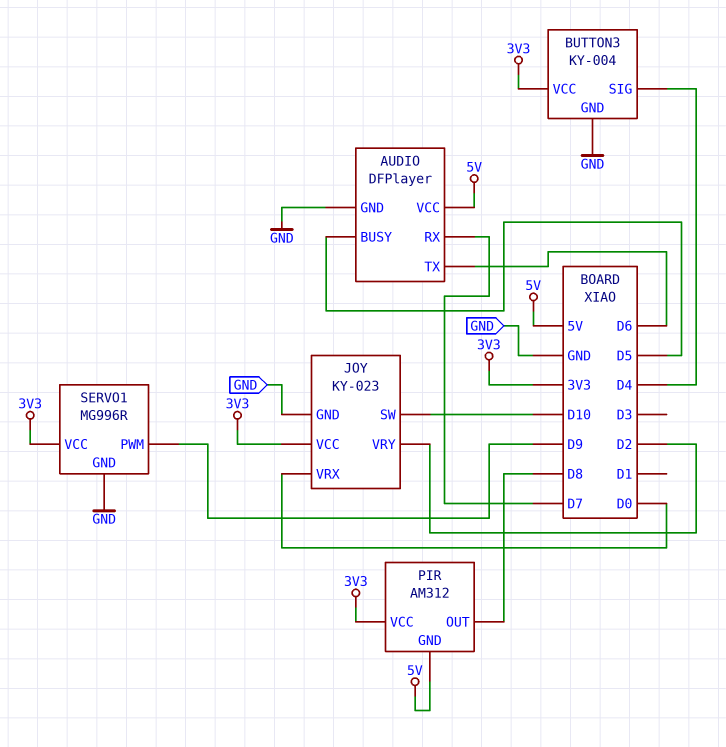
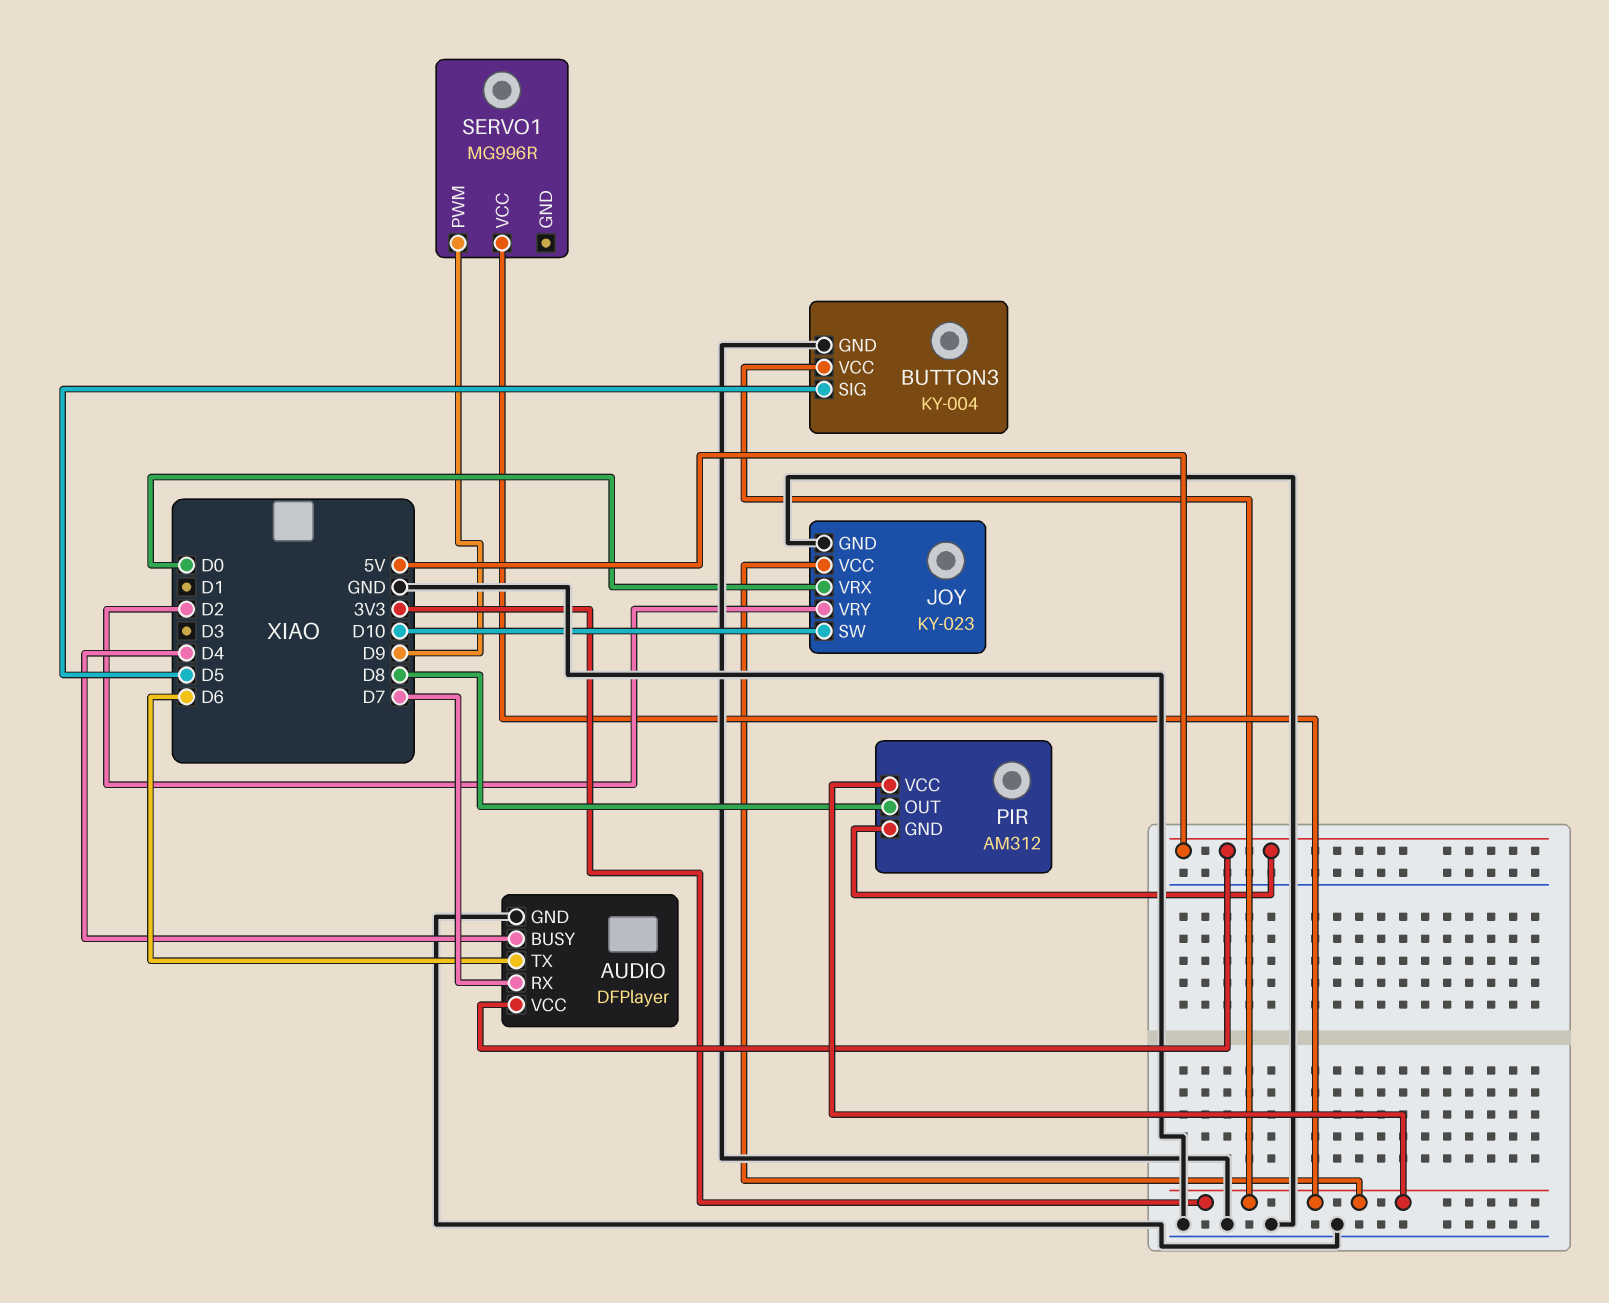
AUDIO pin BUSY: D5 -> D4
BUTTON3 pin SIG: D4 -> D5
SERVO1 pin GND: GND -> none

